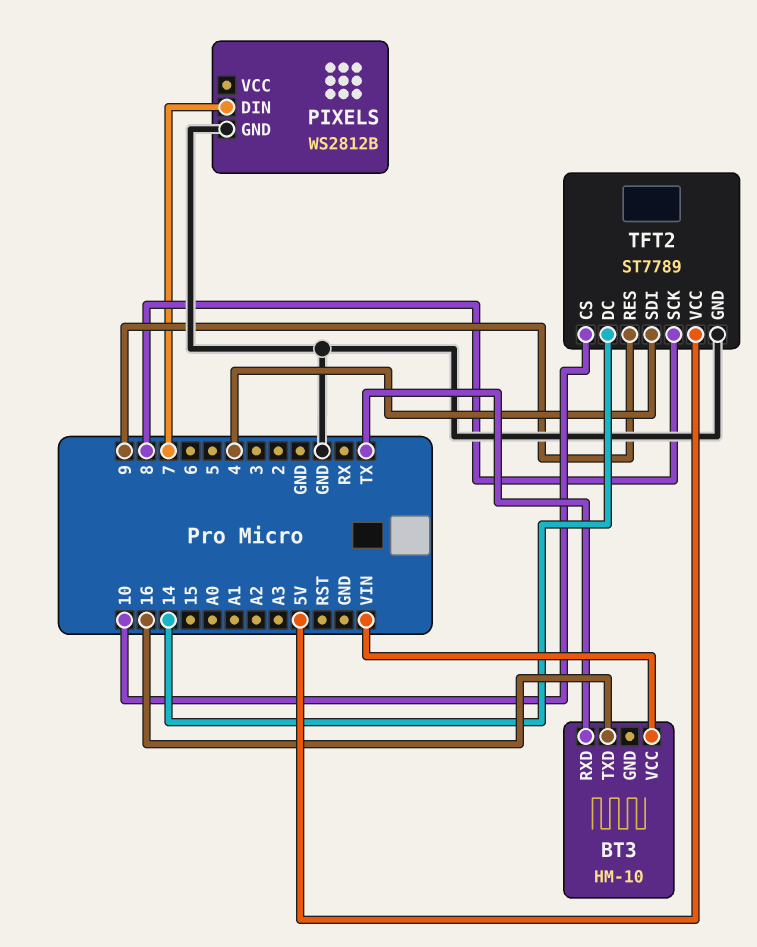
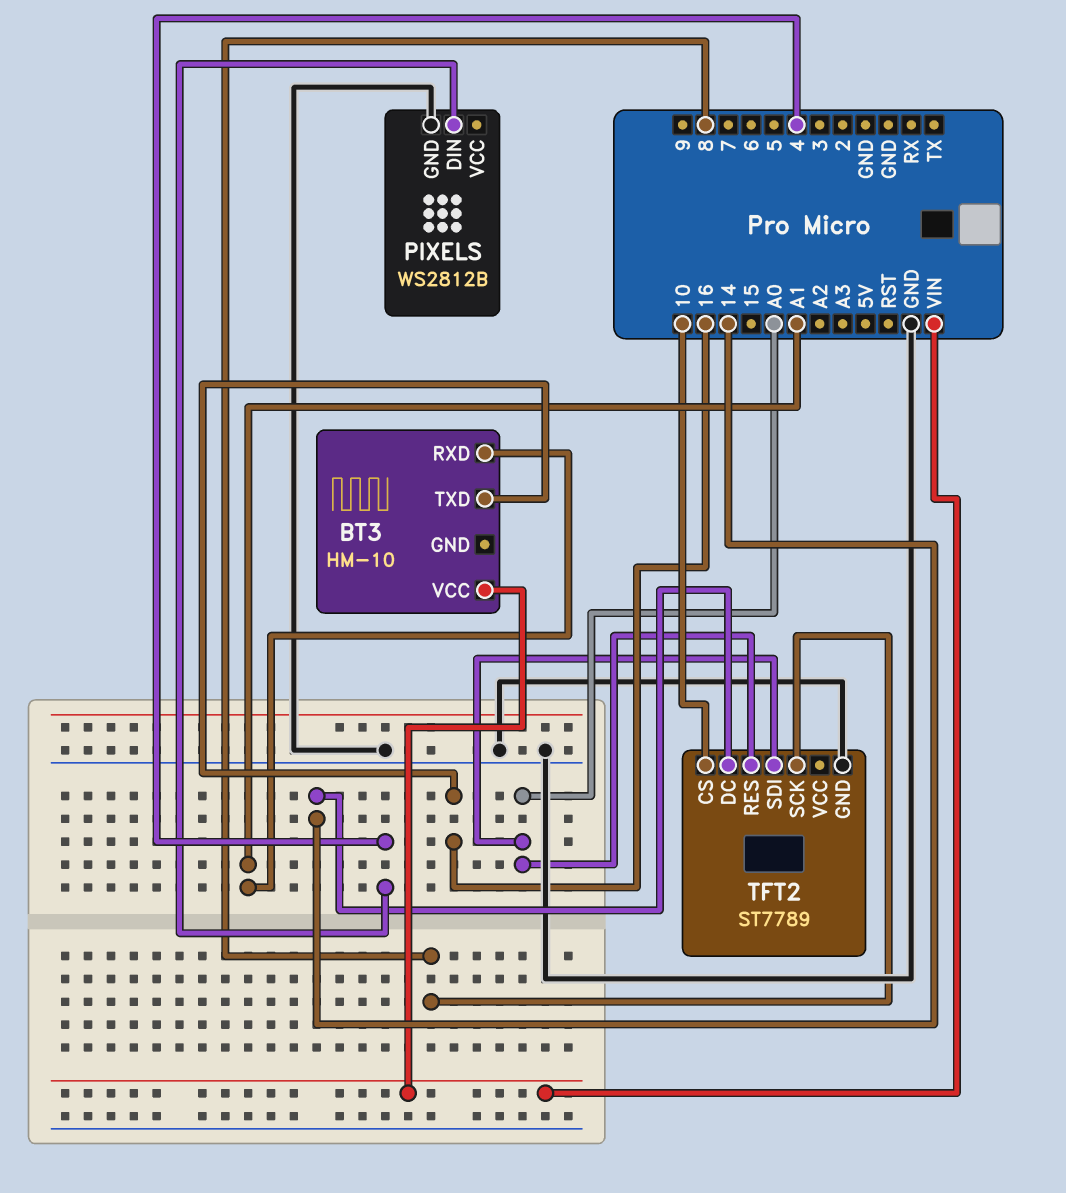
BT3 pin RXD: TX -> A1
PIXELS pin DIN: 7 -> 4
TFT2 pin RES: 9 -> A0
TFT2 pin SDI: 4 -> A0
TFT2 pin VCC: 5V -> none

